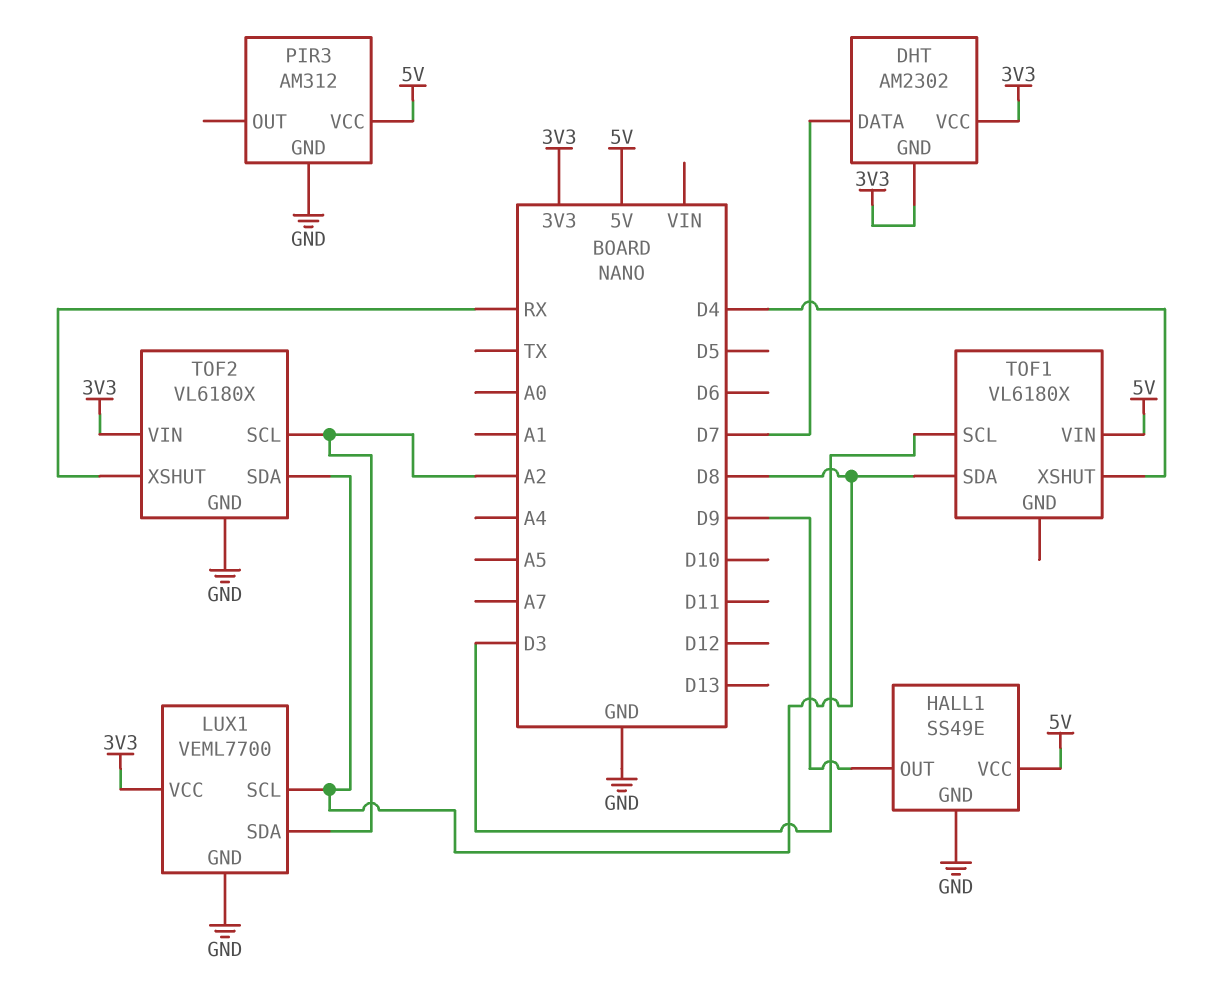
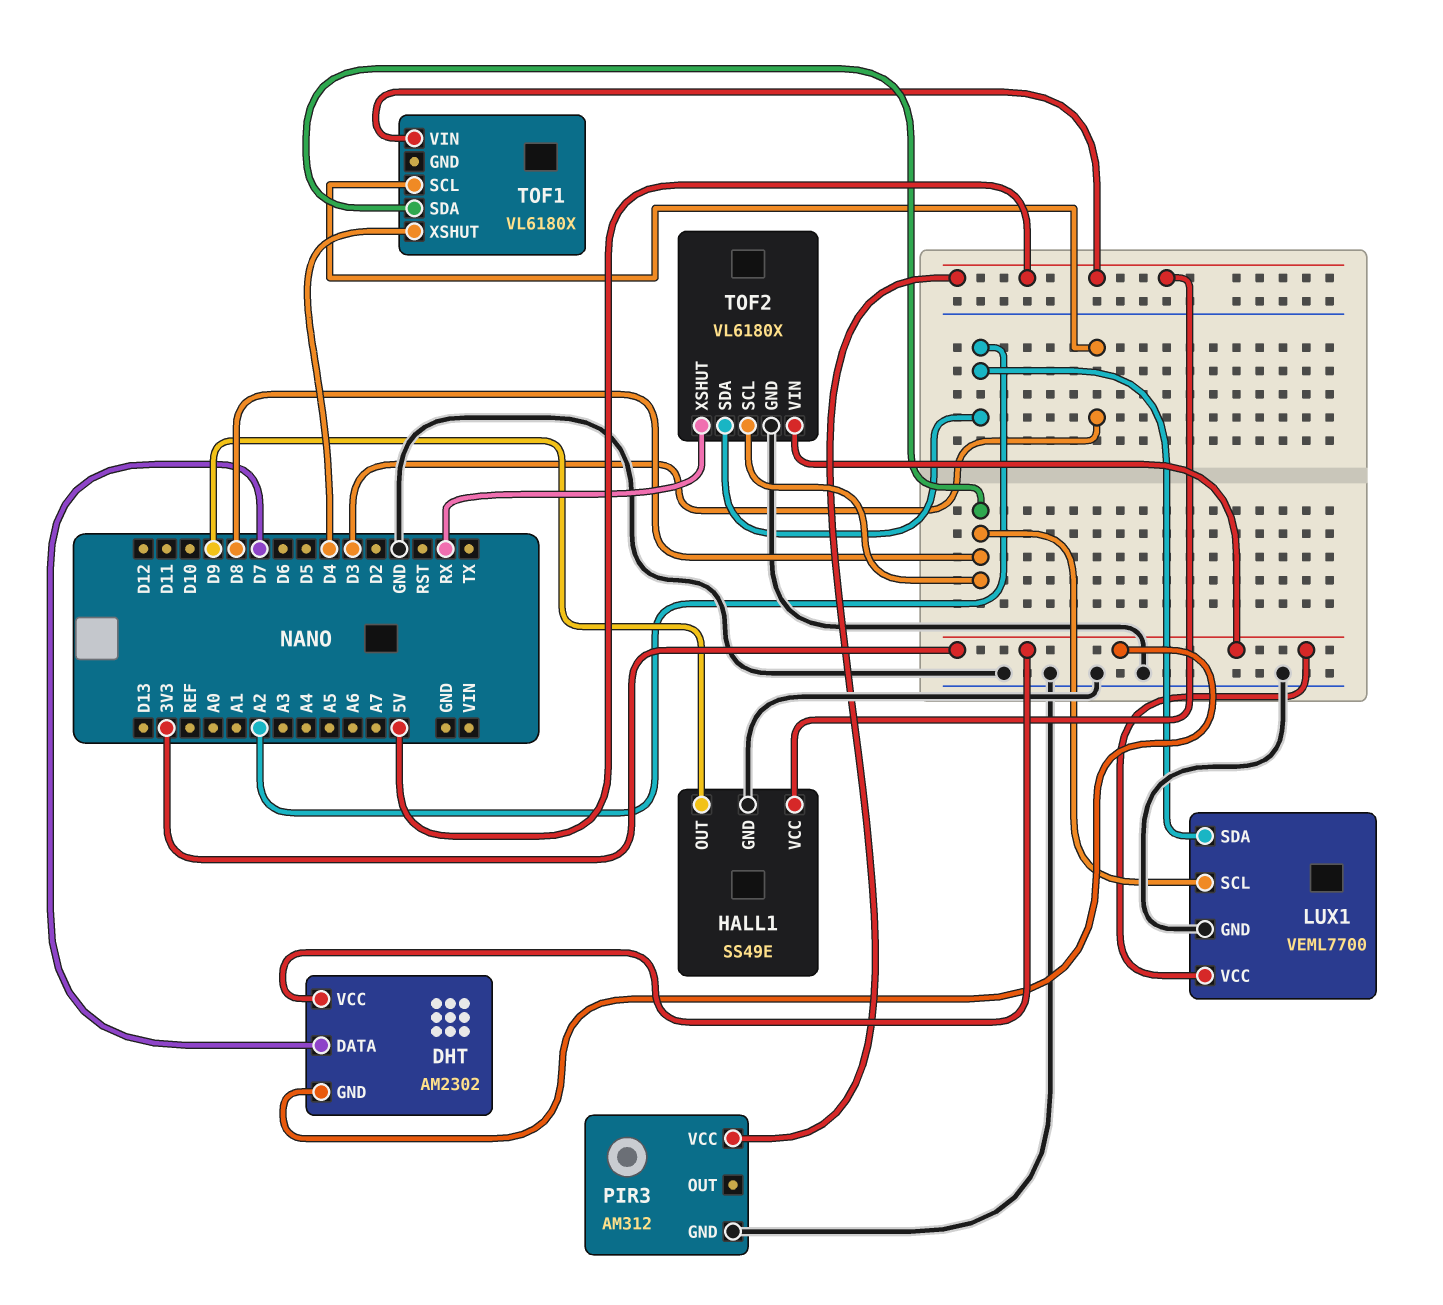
TOF2 pin SCL: A2 -> D8
TOF2 pin SDA: D8 -> A2

